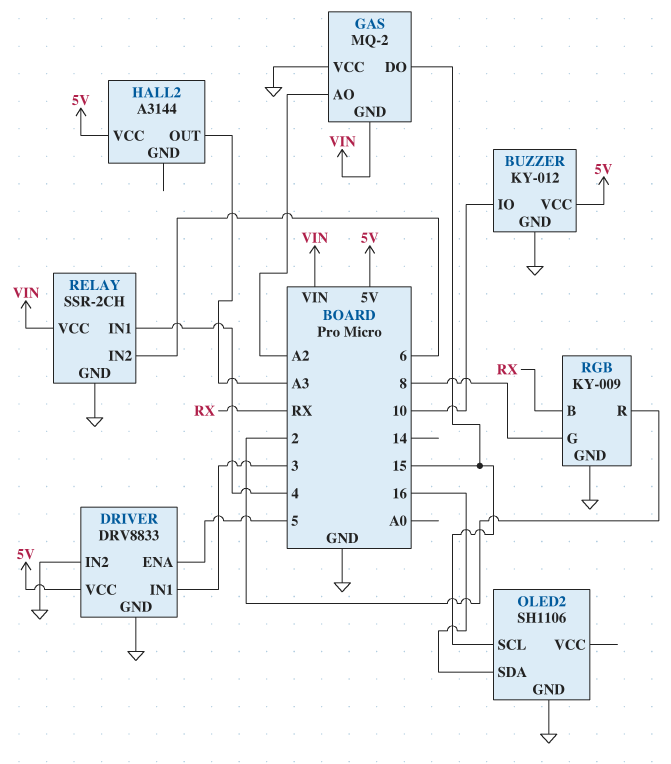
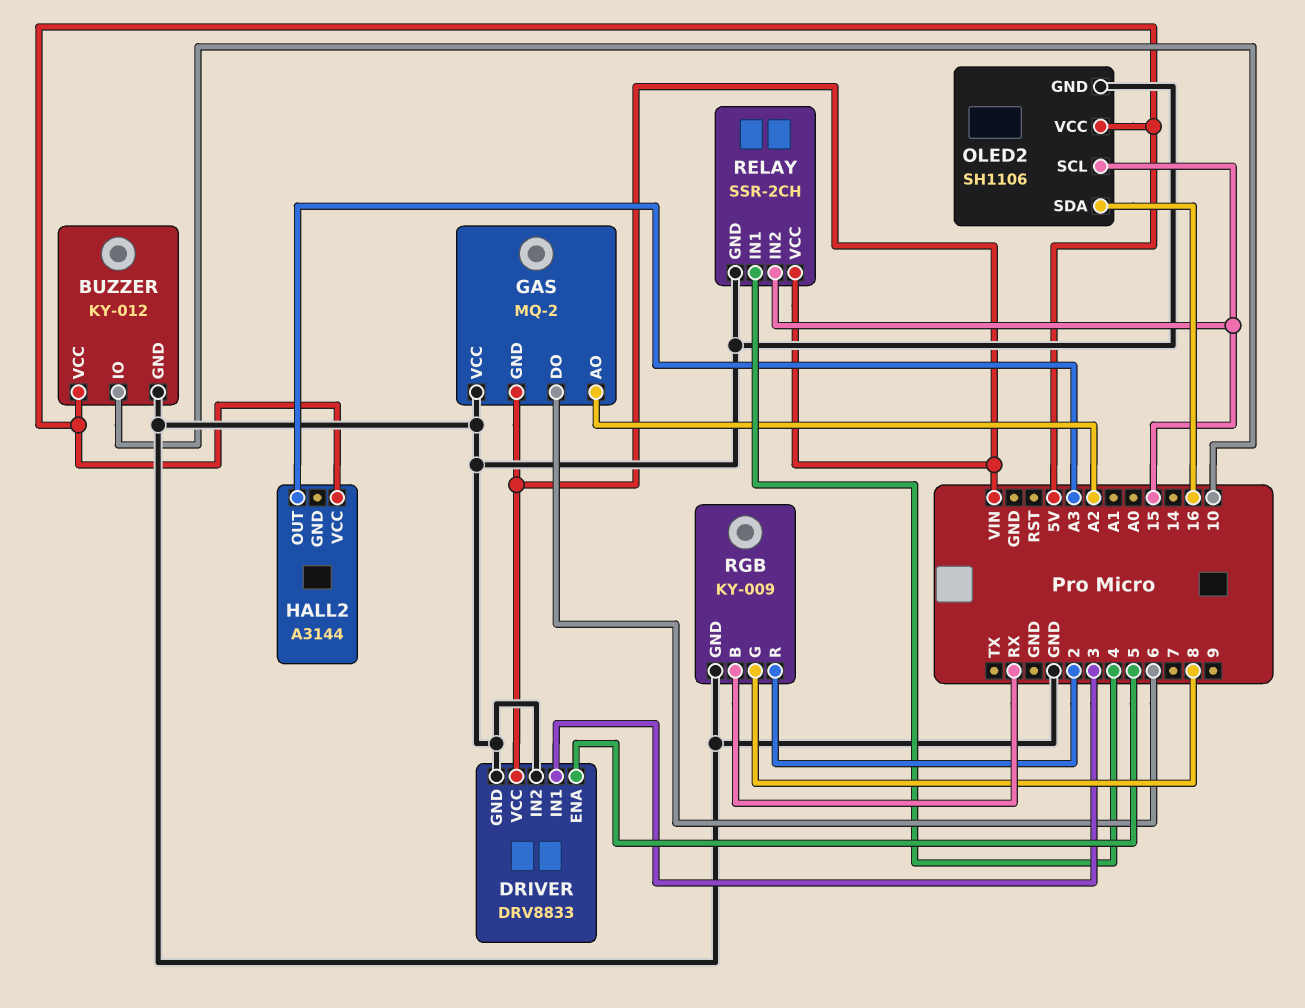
DRIVER pin VCC: 5V -> VIN
GAS pin DO: 15 -> 6
OLED2 pin VCC: none -> 5V
RELAY pin IN2: 6 -> 15

